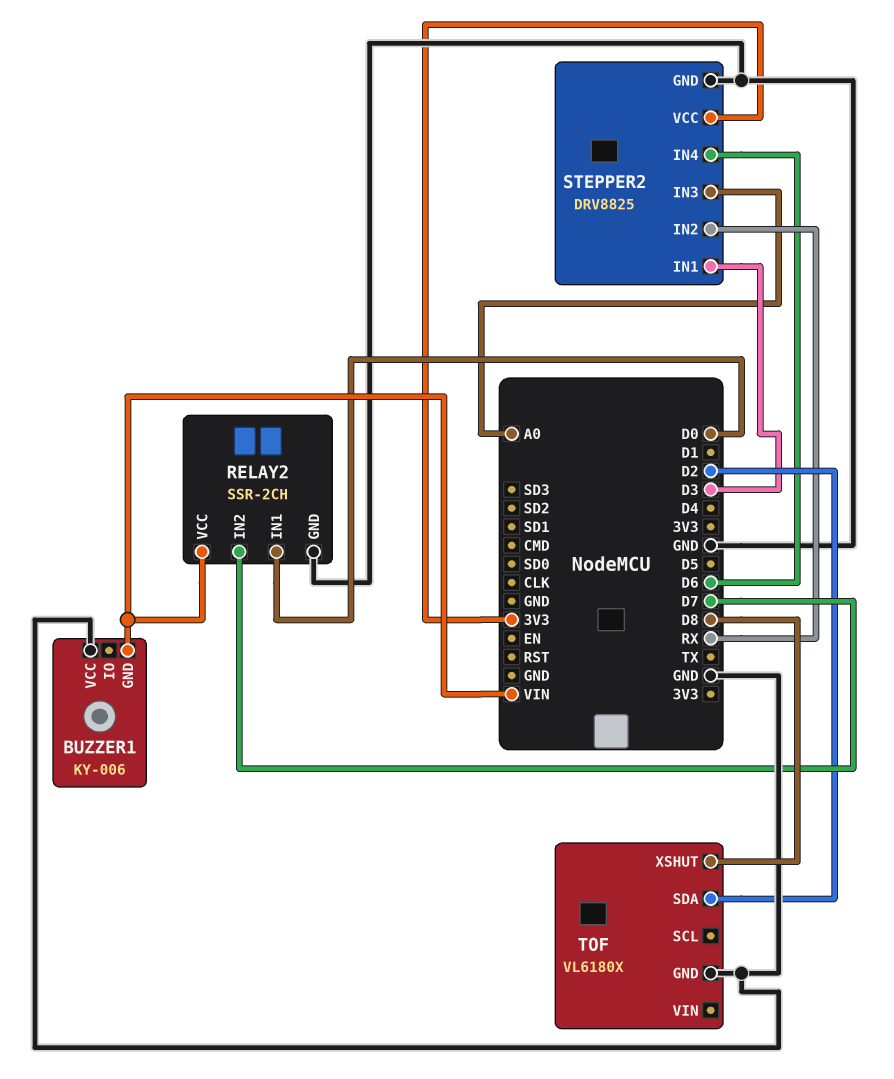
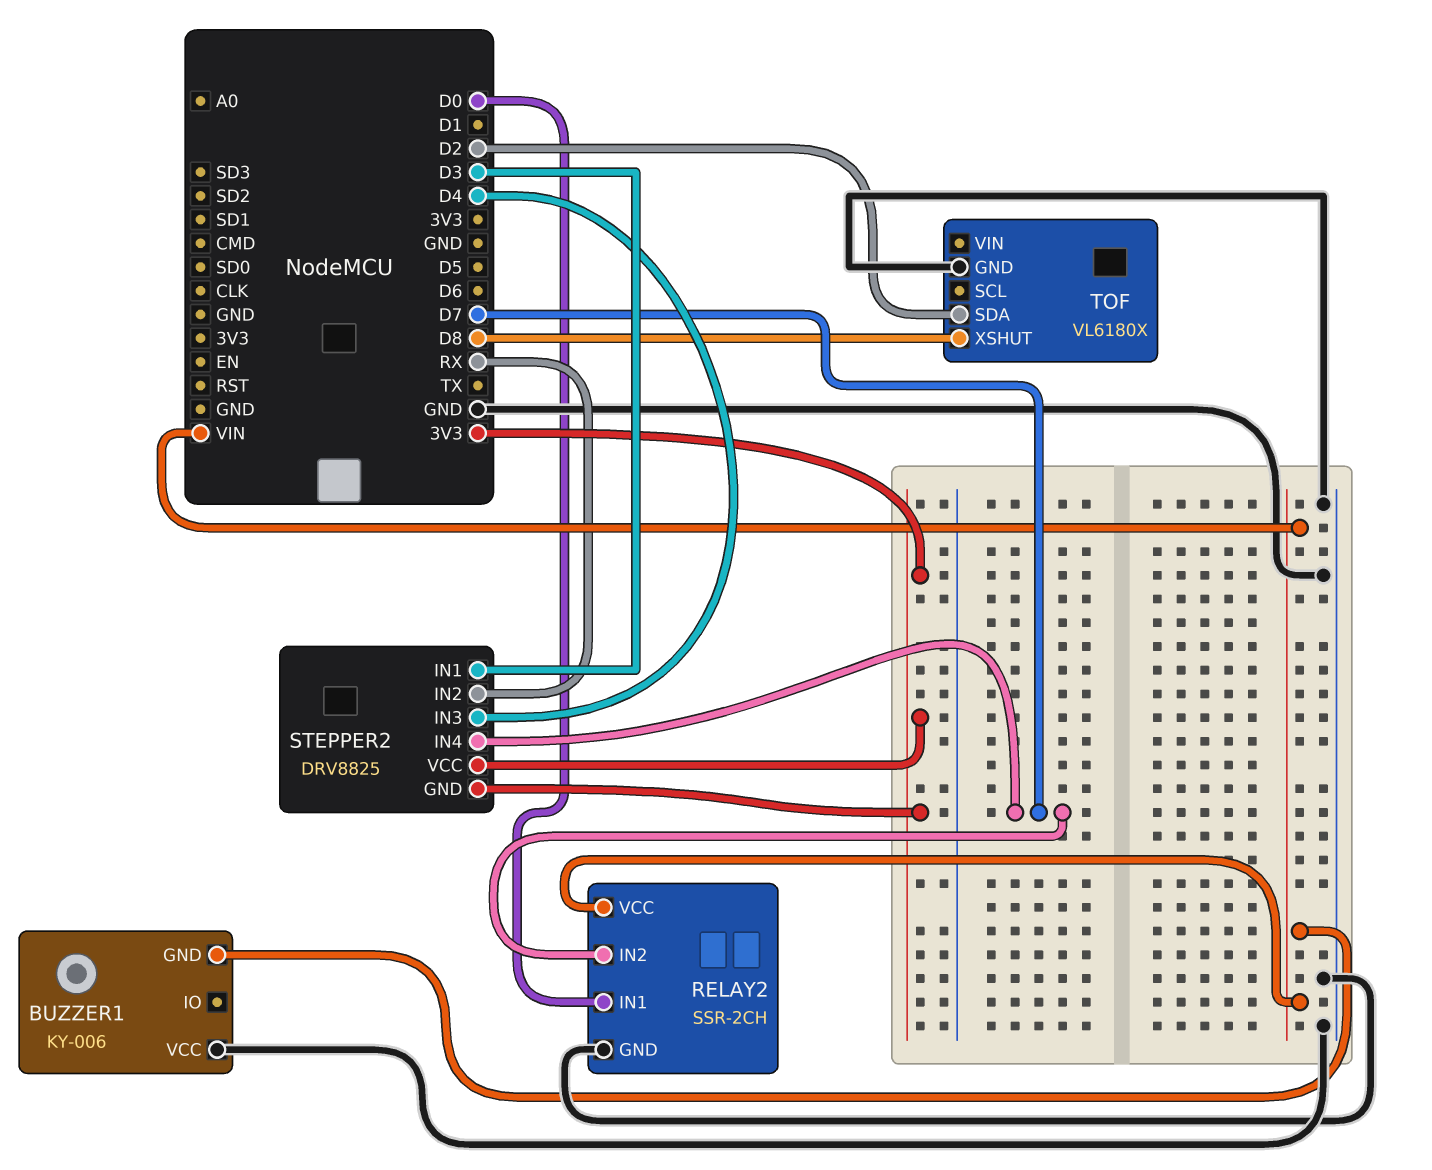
STEPPER2 pin GND: GND -> 3V3
STEPPER2 pin IN3: A0 -> D4
STEPPER2 pin IN4: D6 -> D7

